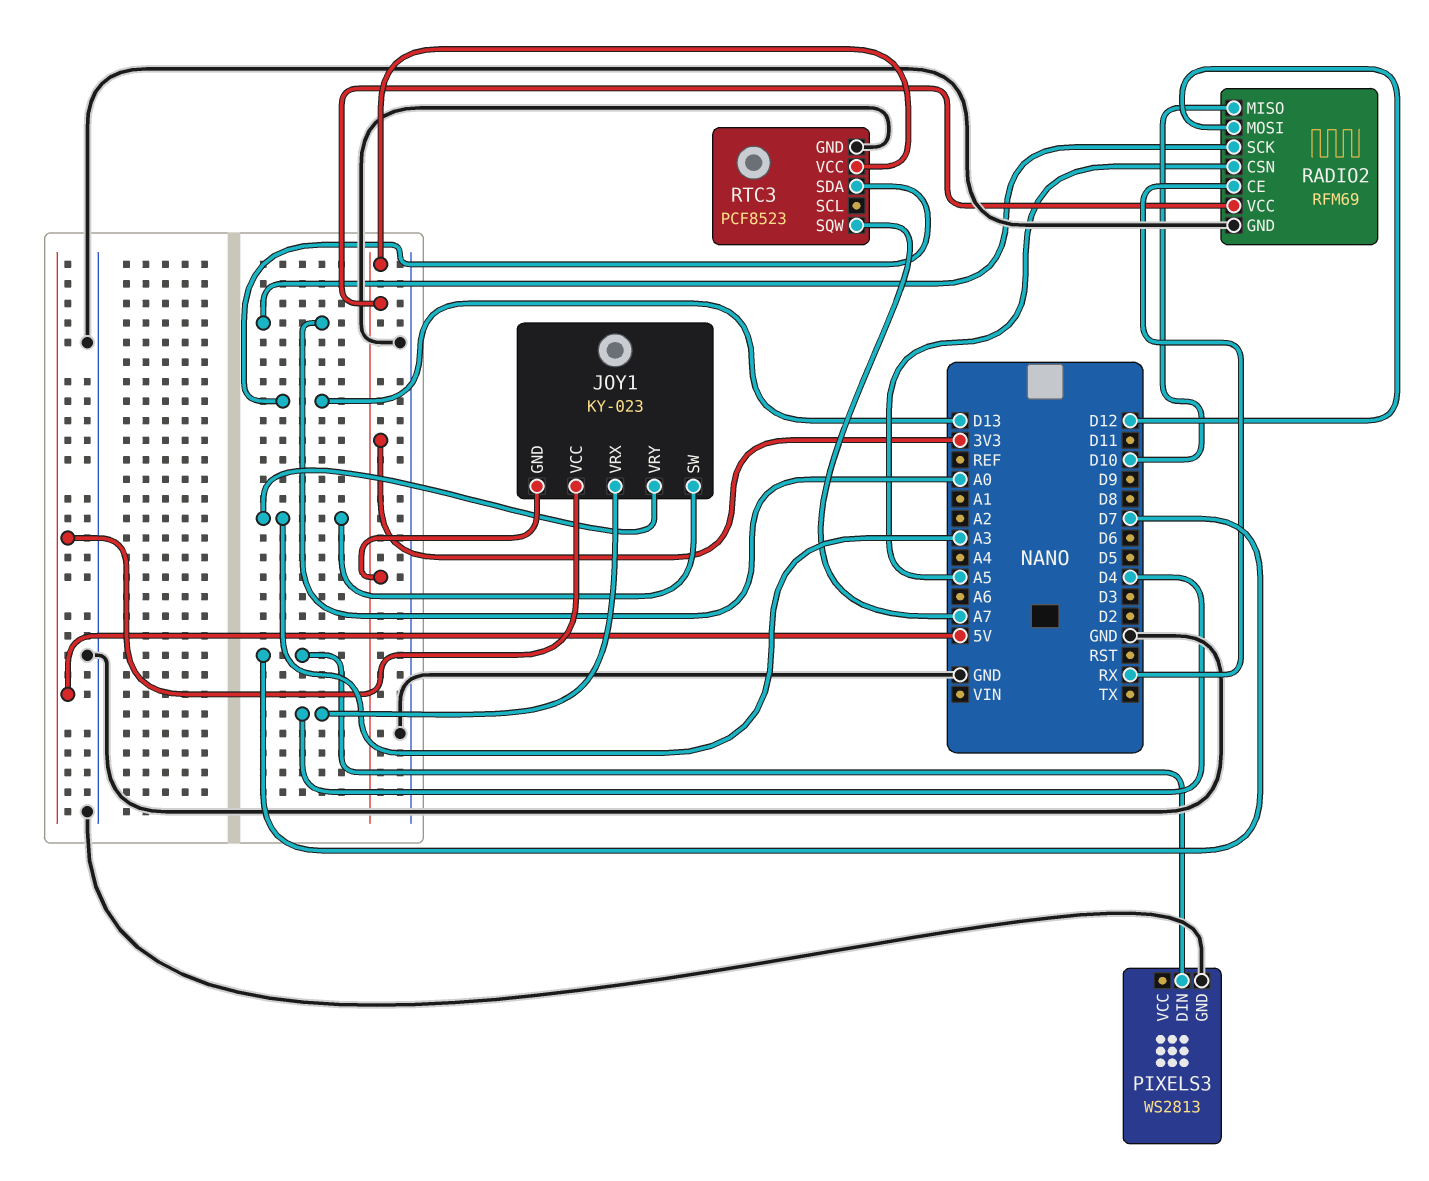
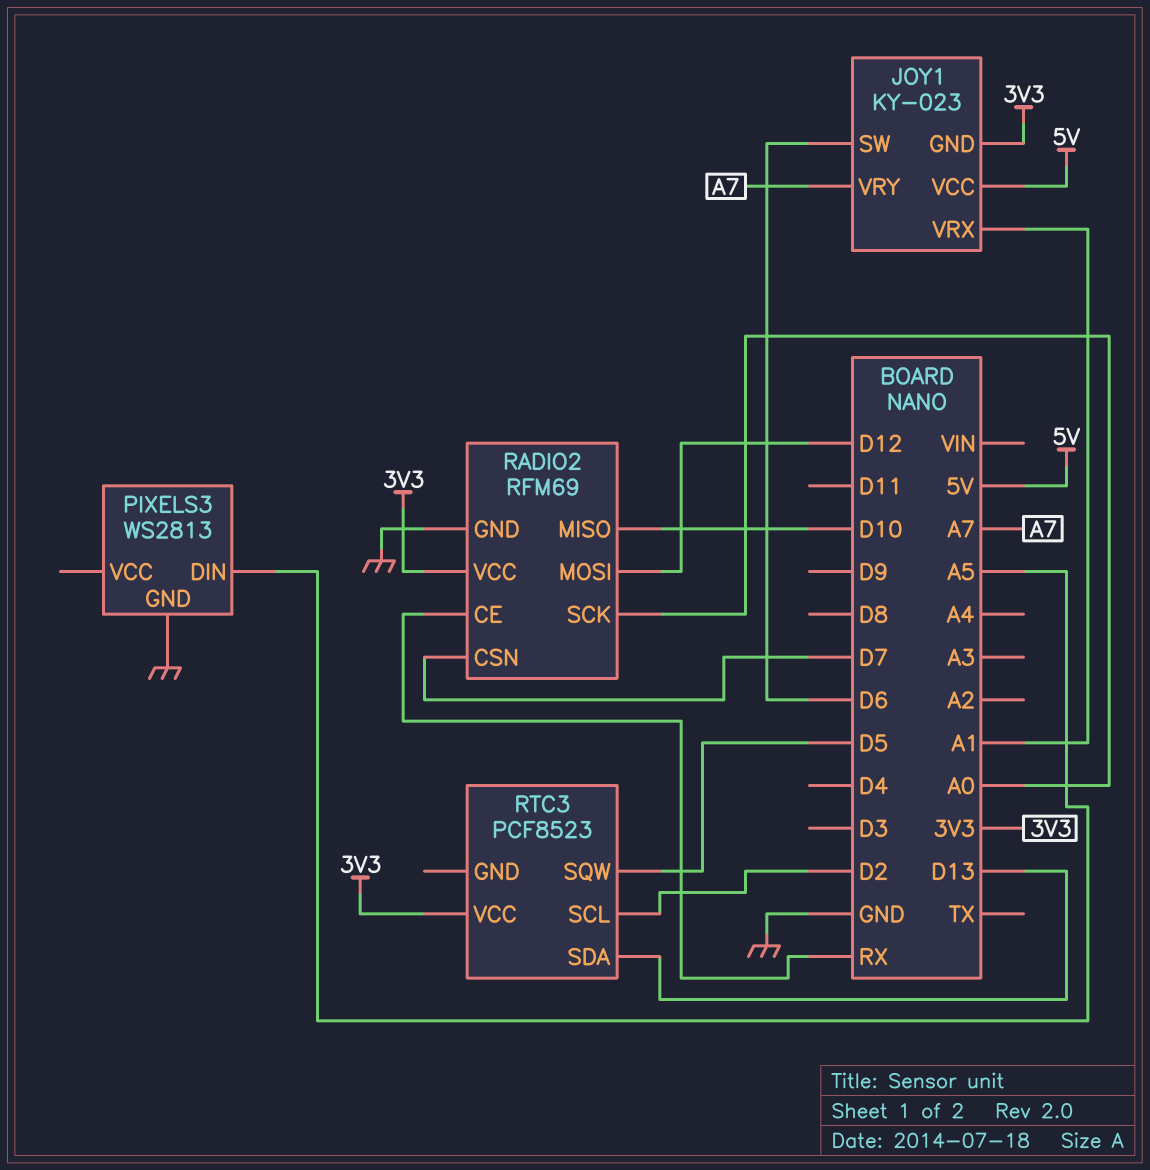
JOY1 pin SW: A3 -> D6
JOY1 pin VRX: D4 -> A1
JOY1 pin VRY: A3 -> A7
PIXELS3 pin DIN: D7 -> A5
RADIO2 pin CSN: A5 -> D7
RTC3 pin GND: GND -> none
RTC3 pin SCL: none -> D2
RTC3 pin SQW: A7 -> D5

